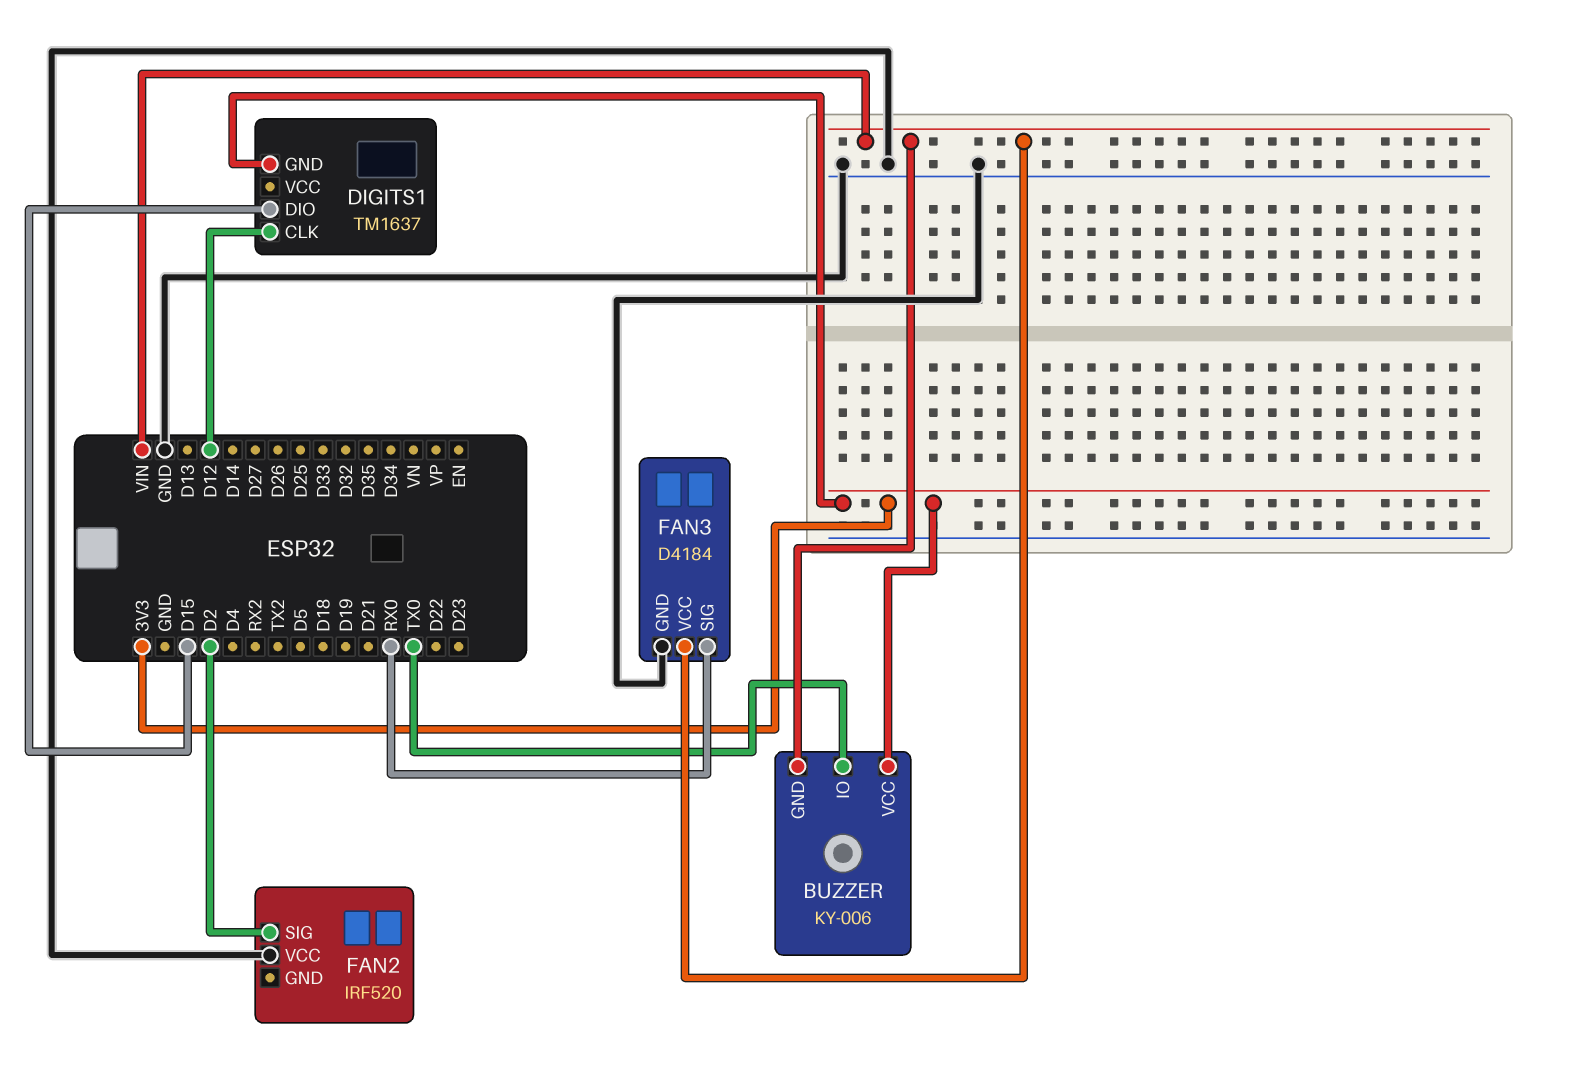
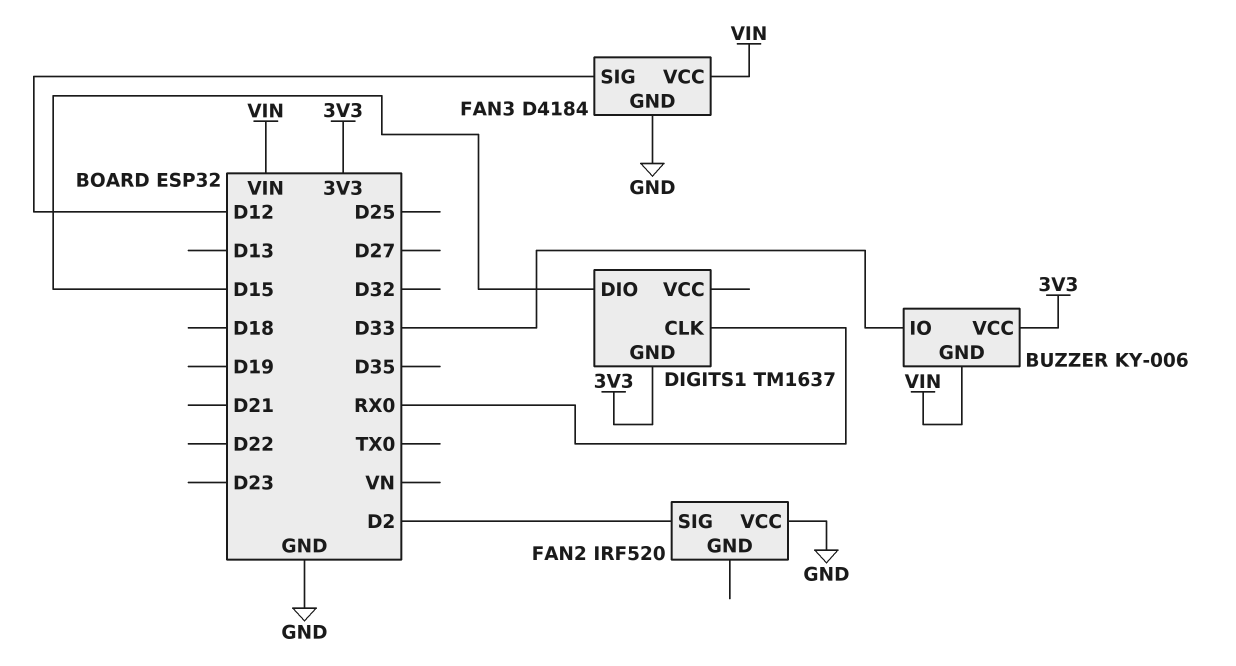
BUZZER pin IO: TX0 -> D33
DIGITS1 pin CLK: D12 -> RX0
FAN3 pin SIG: RX0 -> D12

